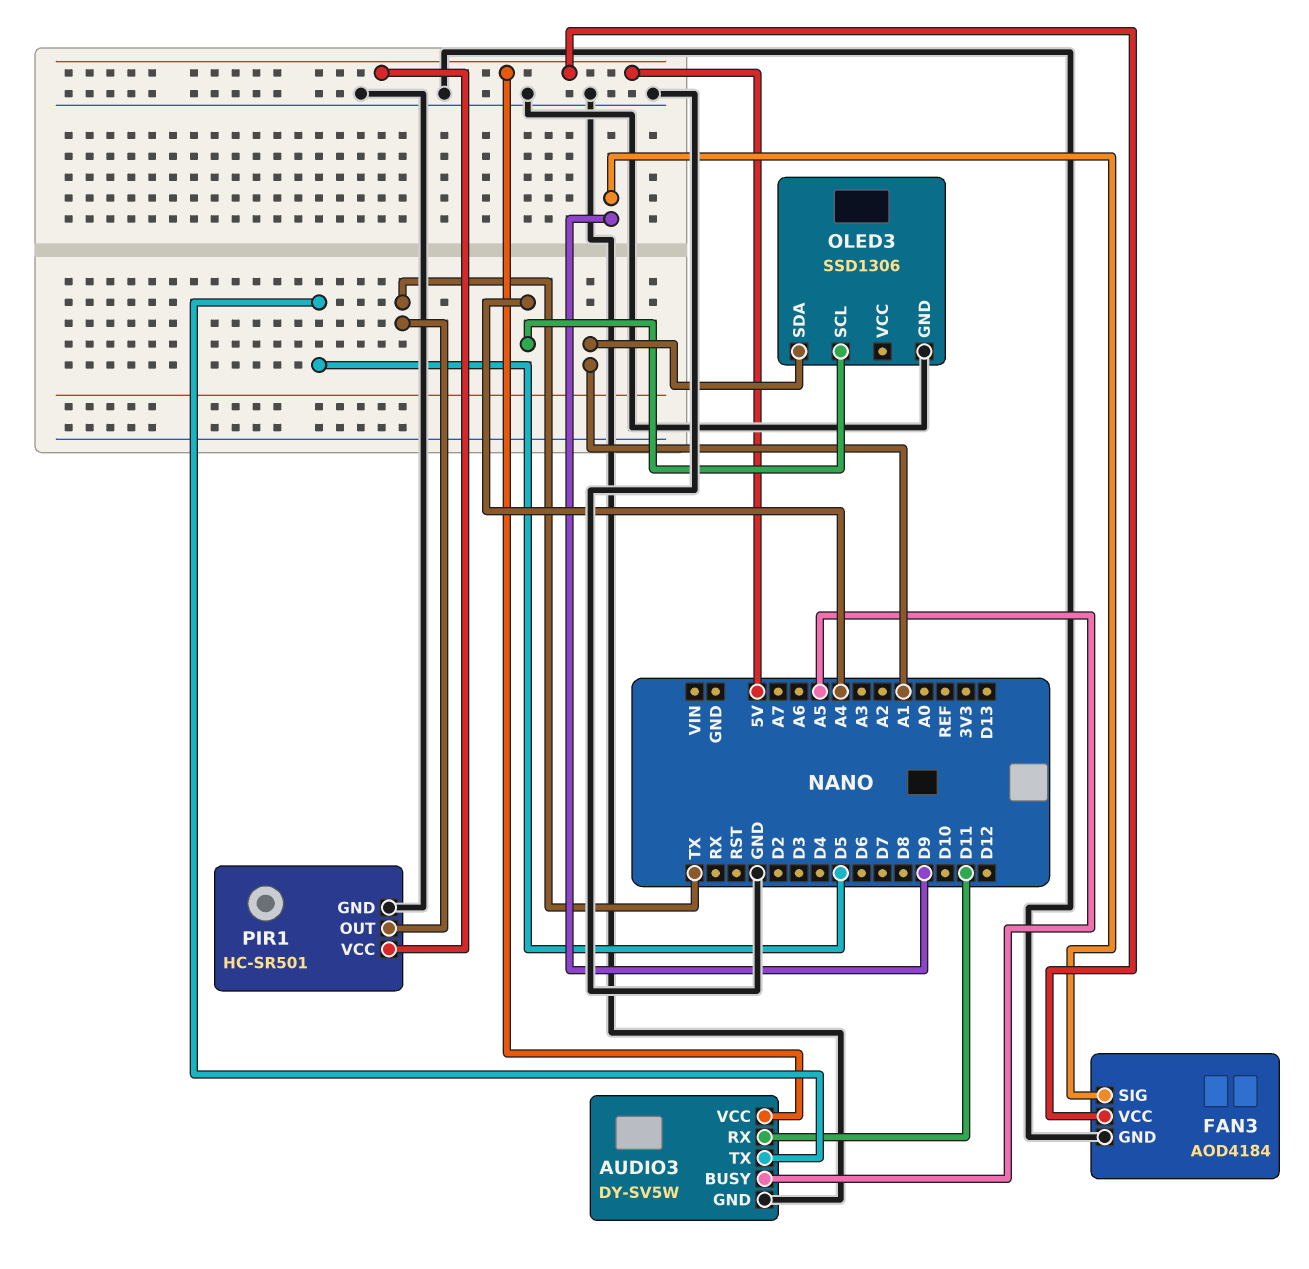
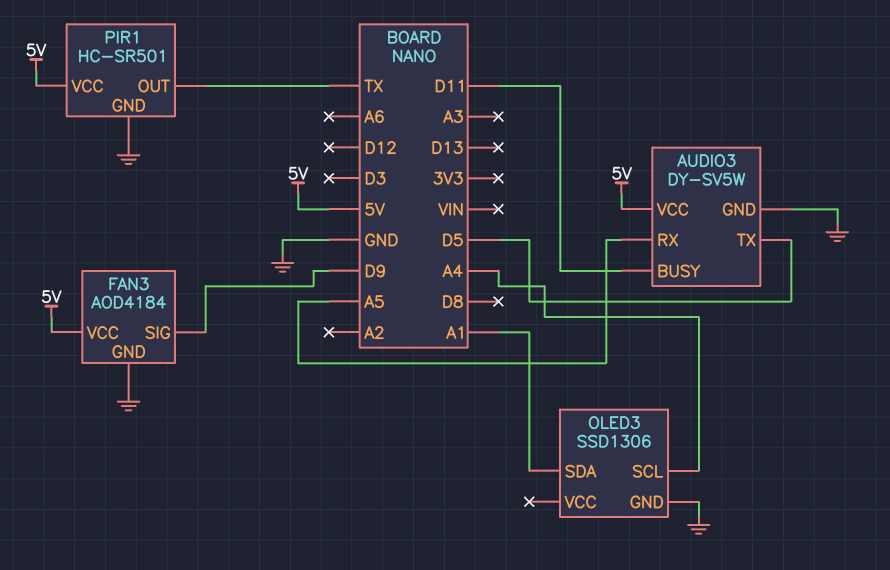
AUDIO3 pin BUSY: A5 -> D11
AUDIO3 pin RX: D11 -> A5

